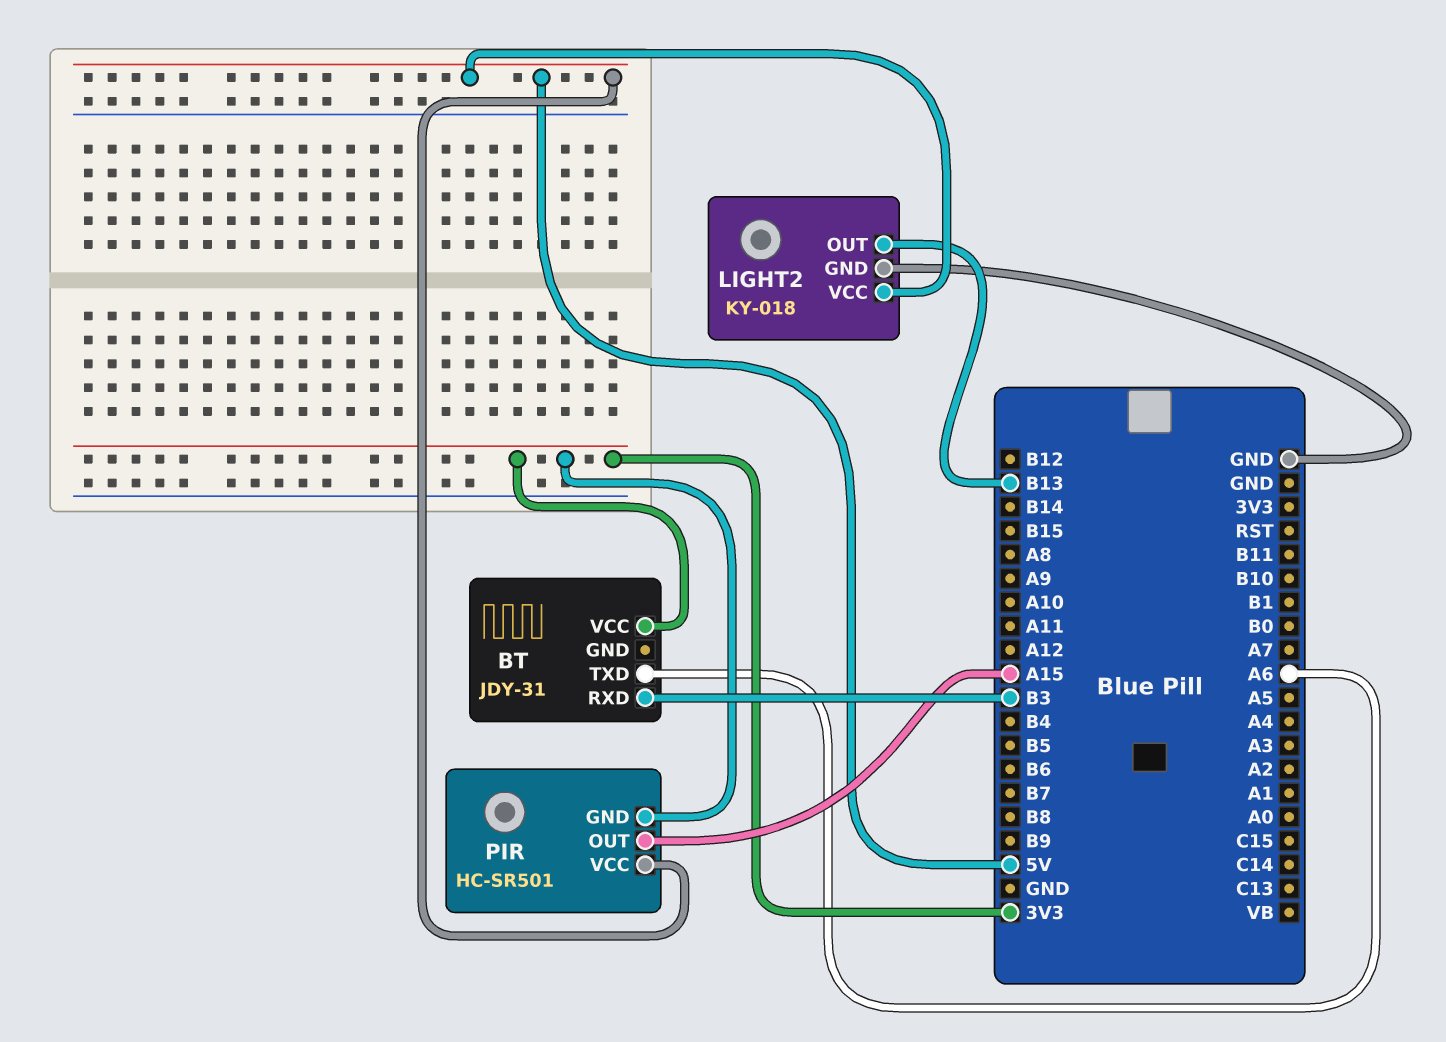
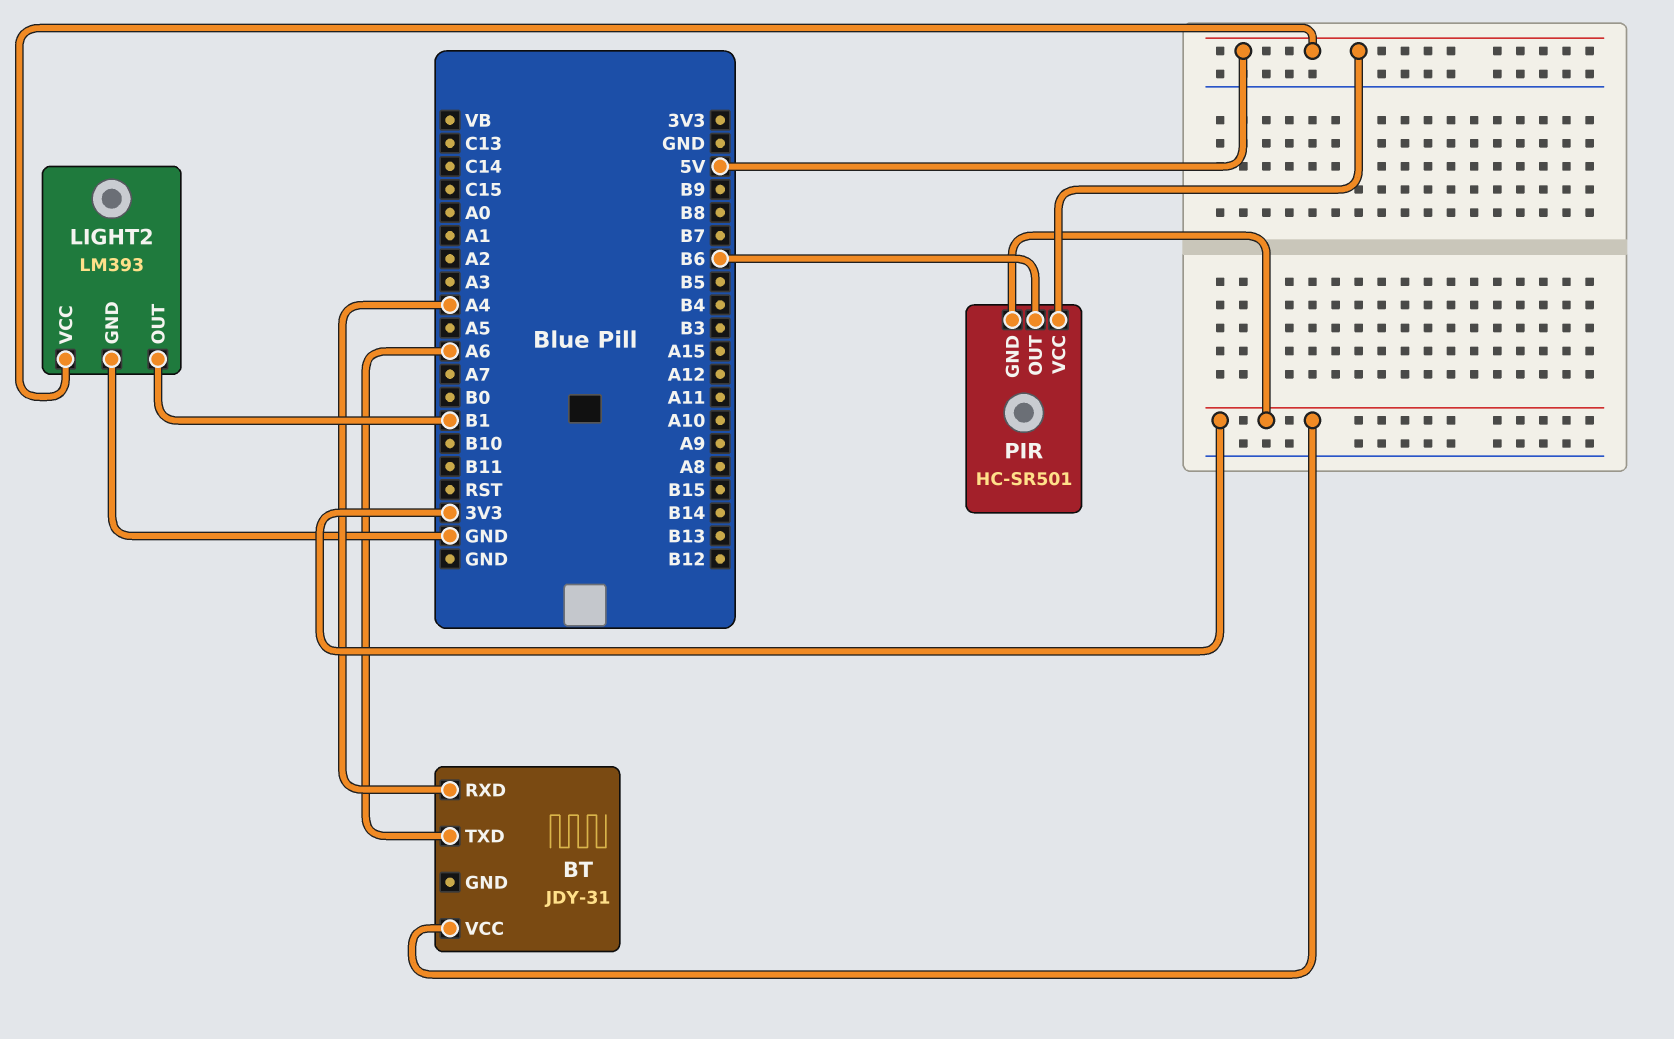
BT pin RXD: B3 -> A4
LIGHT2: KY-018 -> LM393
LIGHT2 pin OUT: B13 -> B1
PIR pin OUT: A15 -> B6

